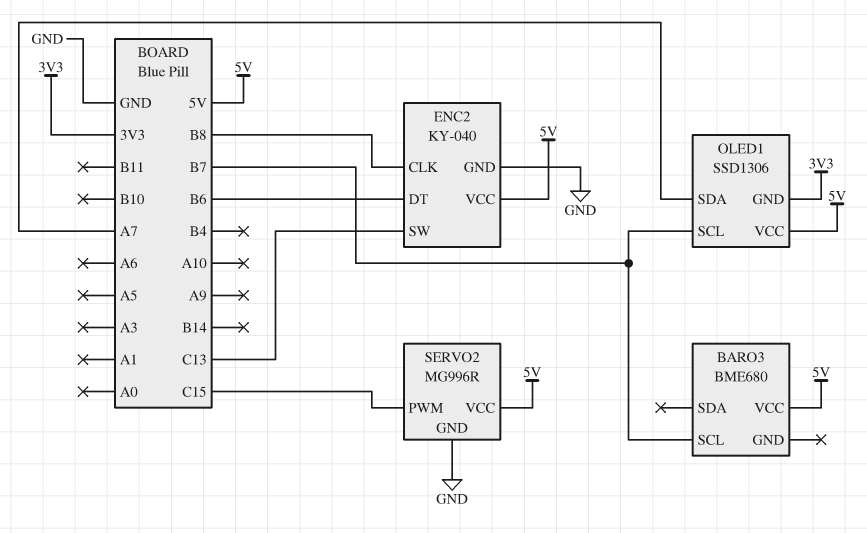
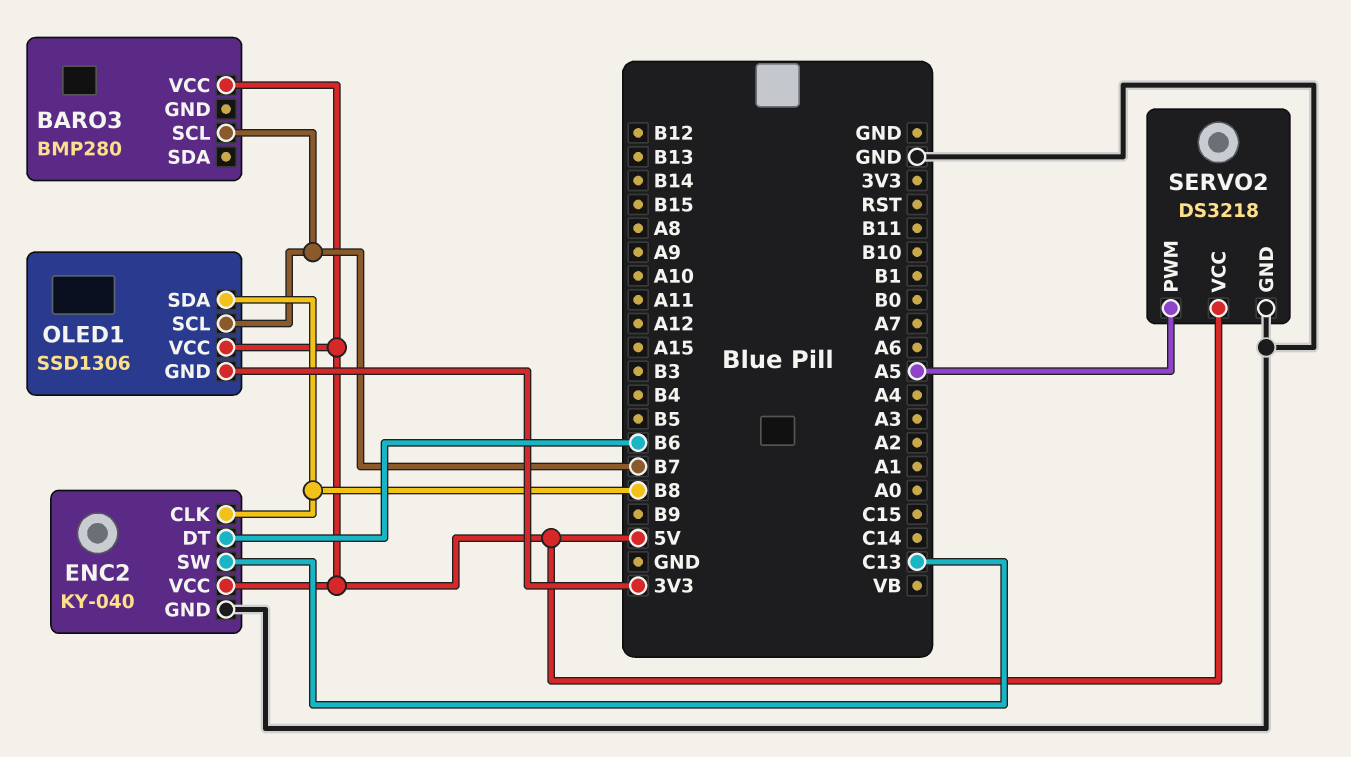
BARO3: BME680 -> BMP280
OLED1 pin SDA: A7 -> B8
SERVO2: MG996R -> DS3218
SERVO2 pin PWM: C15 -> A5

